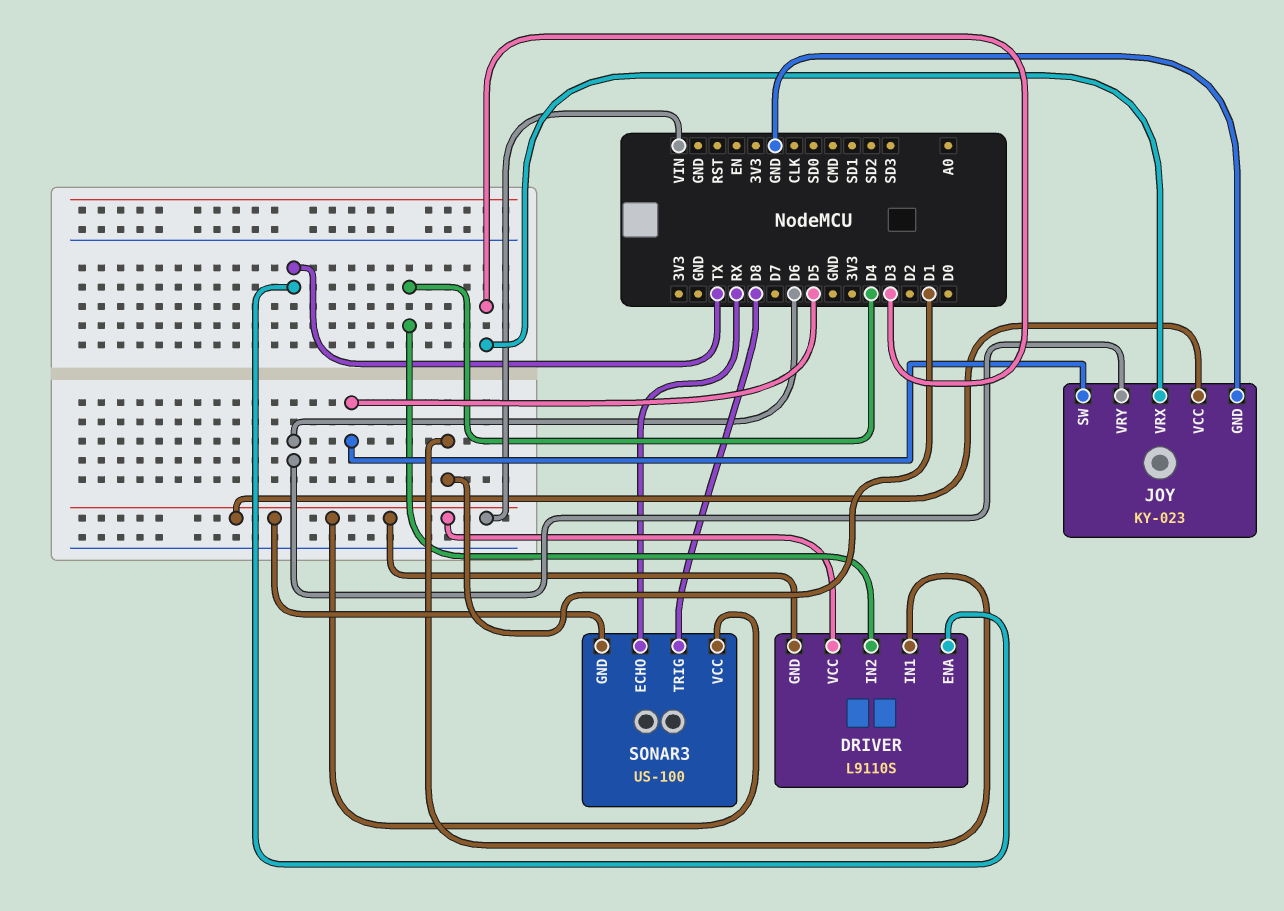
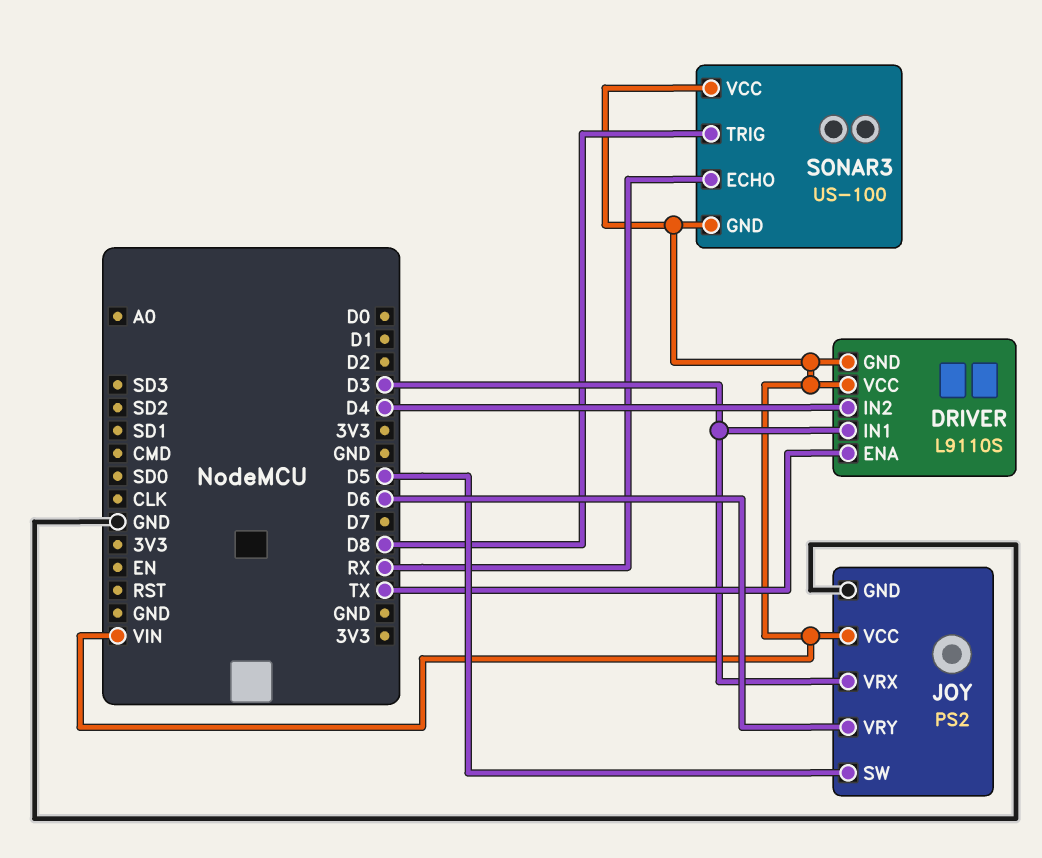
DRIVER pin IN1: D1 -> D3
JOY: KY-023 -> PS2

